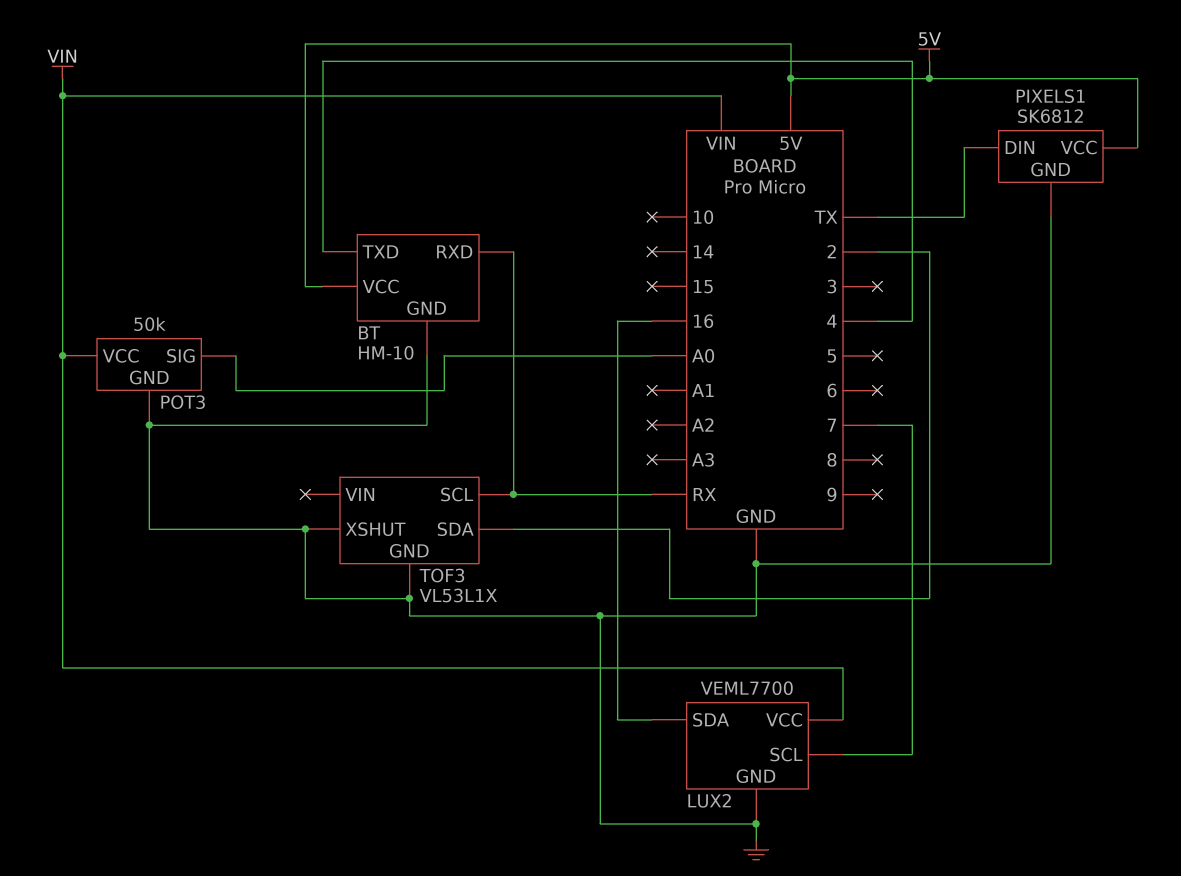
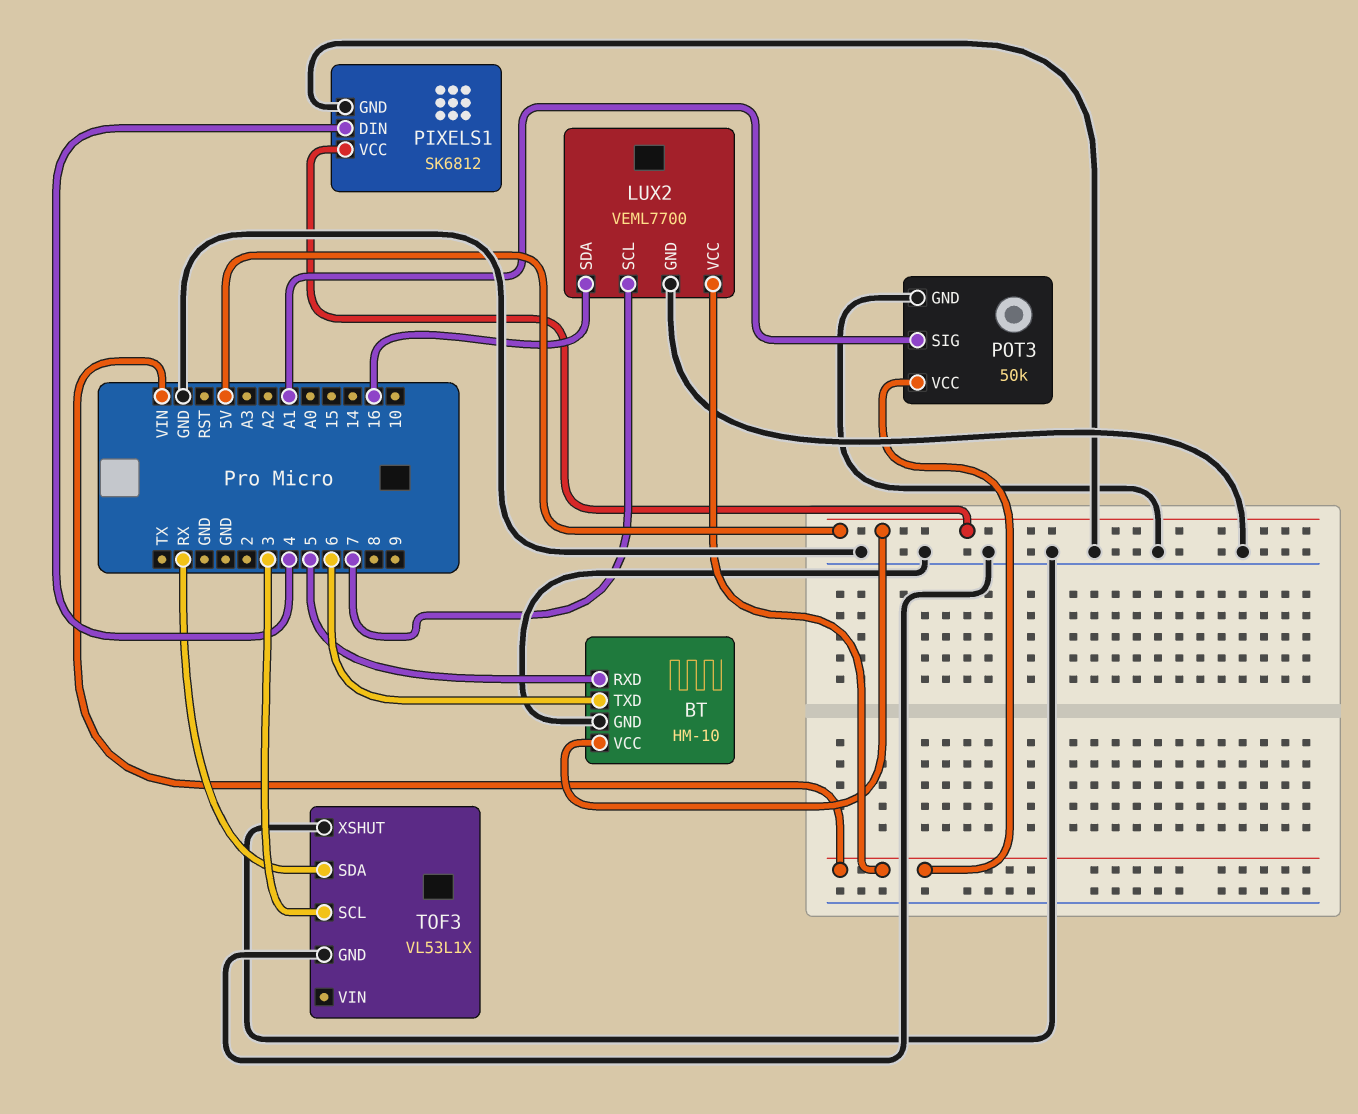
BT pin RXD: RX -> 5
BT pin TXD: 4 -> 6
PIXELS1 pin DIN: TX -> 4
POT3 pin SIG: A0 -> A1
TOF3 pin SCL: RX -> 3
TOF3 pin SDA: 2 -> RX

